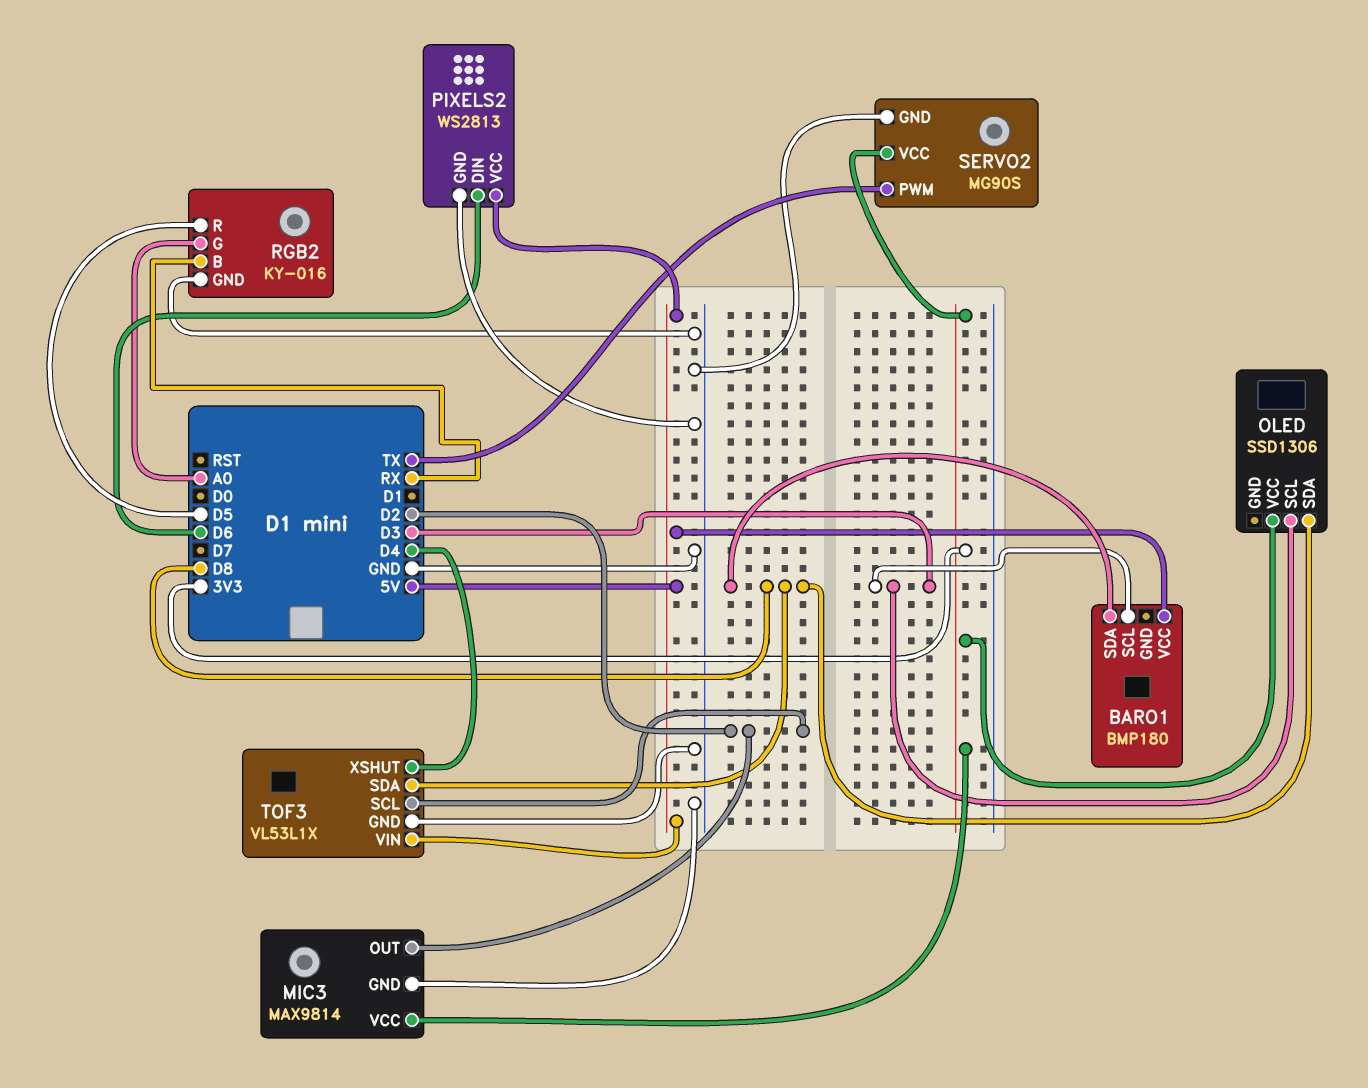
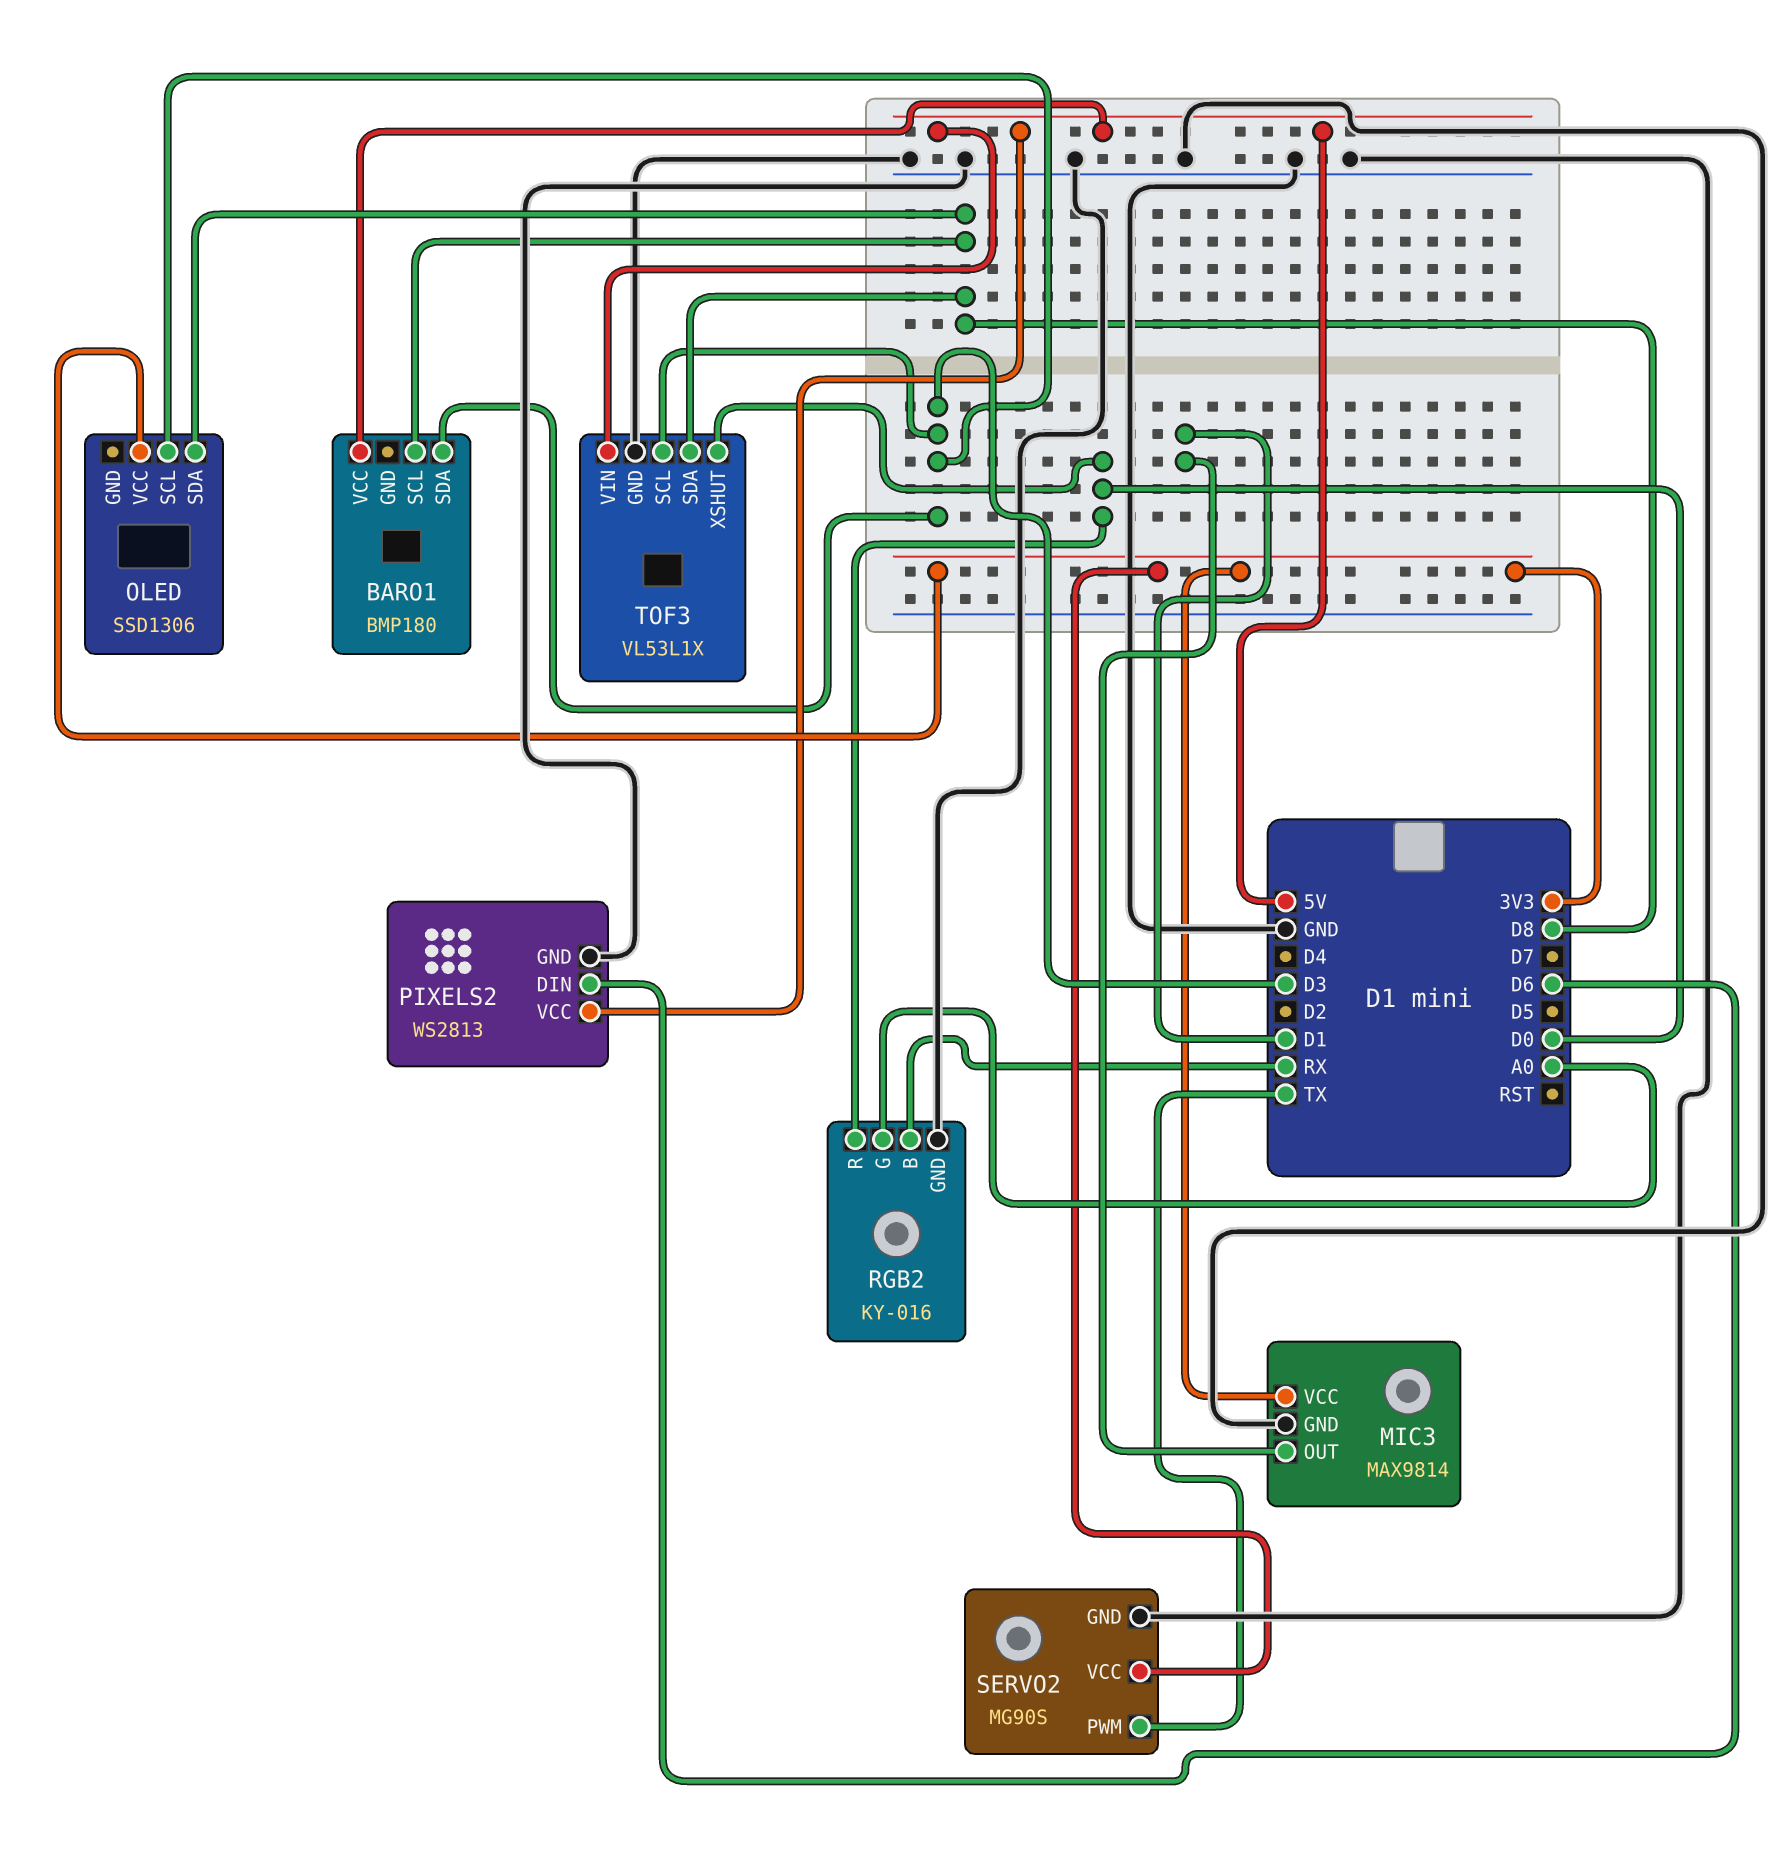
BARO1 pin SCL: D3 -> D8
BARO1 pin SDA: D8 -> D3
MIC3 pin OUT: D2 -> D1
RGB2 pin R: D5 -> D0
TOF3 pin SCL: D2 -> D3
TOF3 pin XSHUT: D4 -> D0

